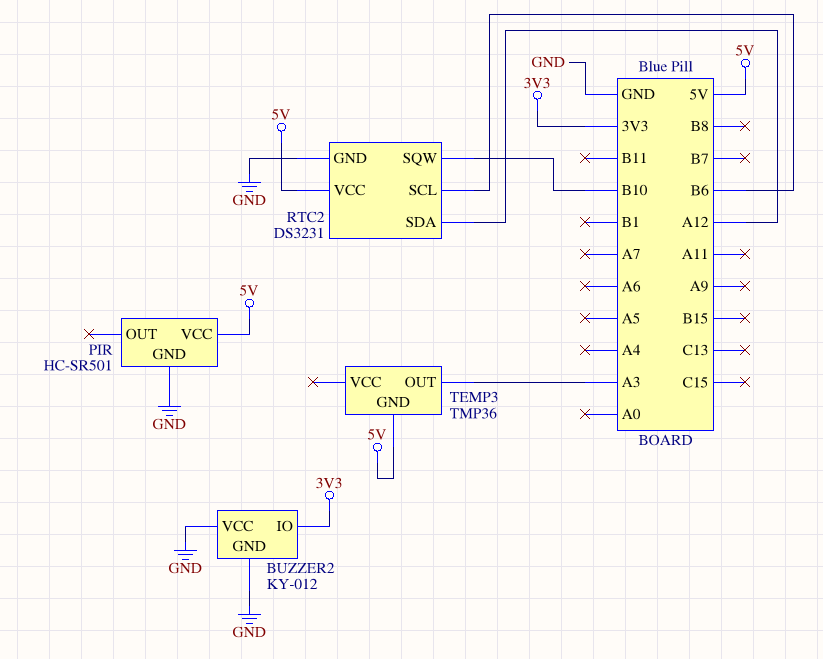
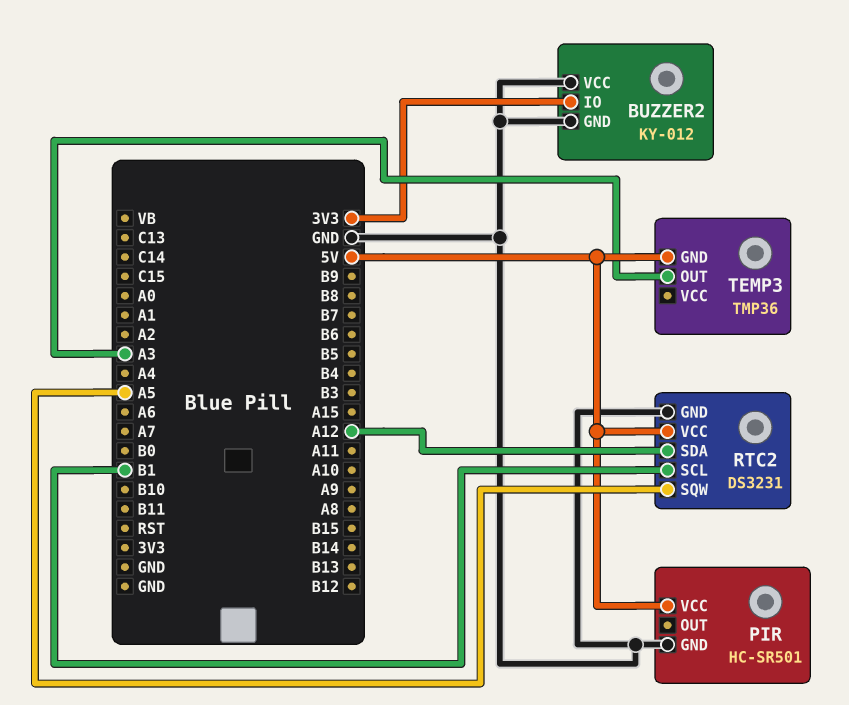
RTC2 pin SCL: B6 -> B1
RTC2 pin SQW: B10 -> A5

